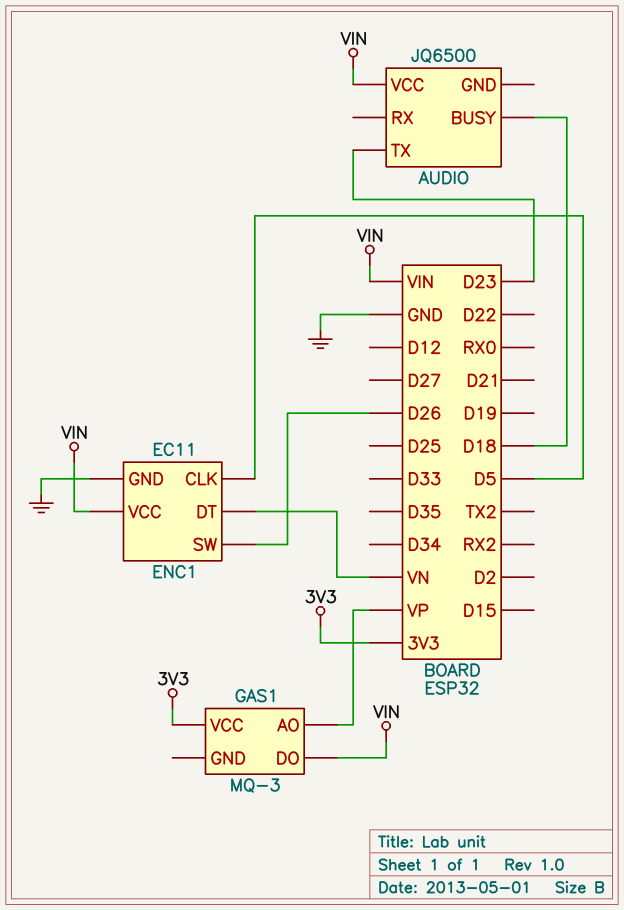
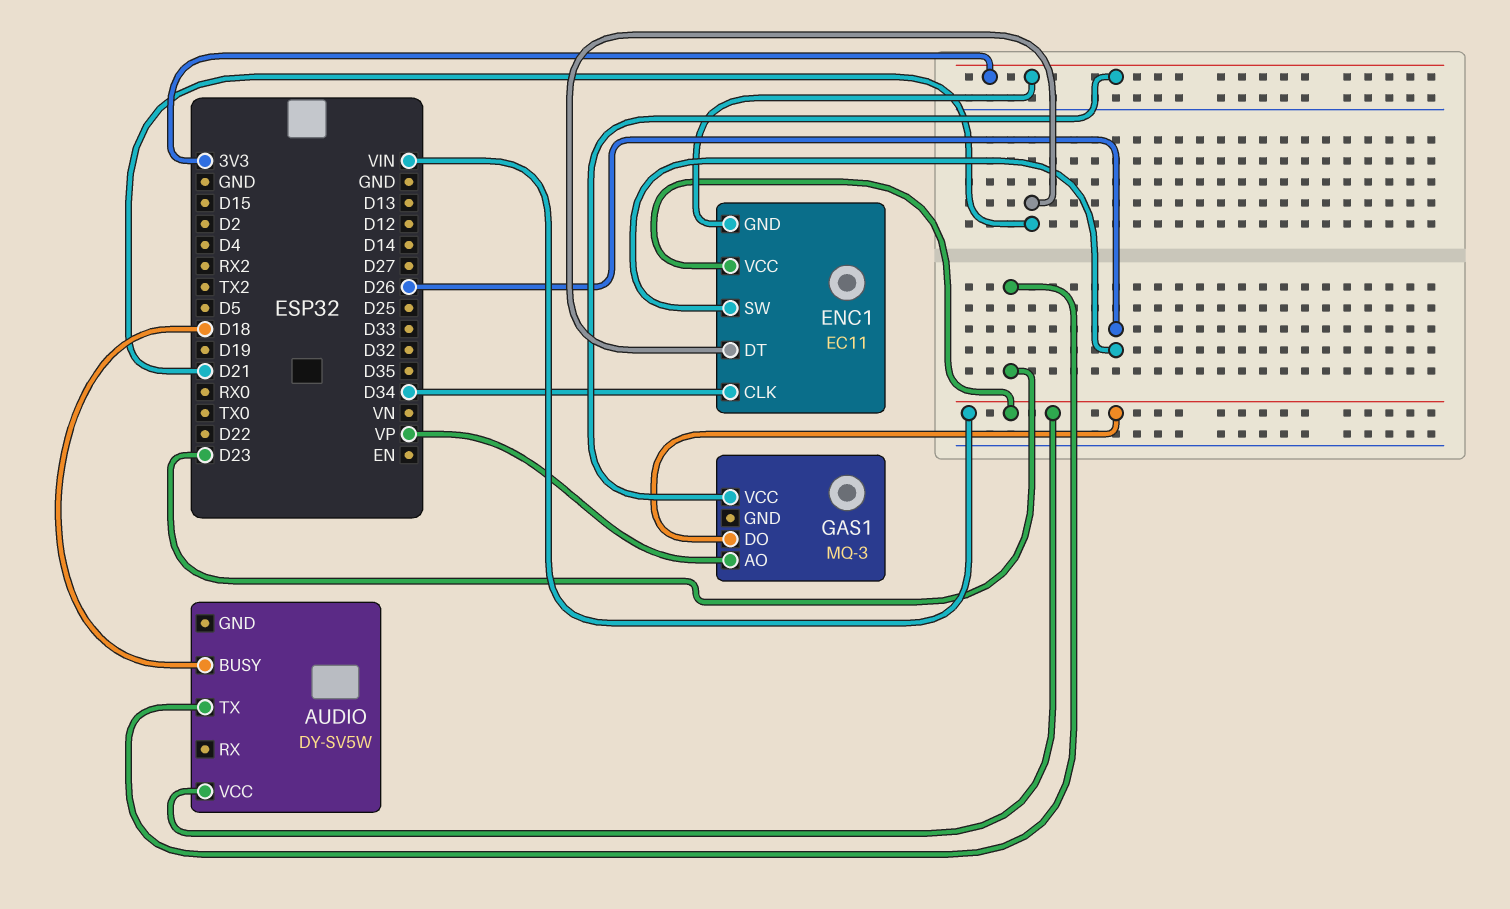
AUDIO: JQ6500 -> DY-SV5W
ENC1 pin CLK: D5 -> D34
ENC1 pin DT: VN -> D21
ENC1 pin GND: GND -> 3V3

